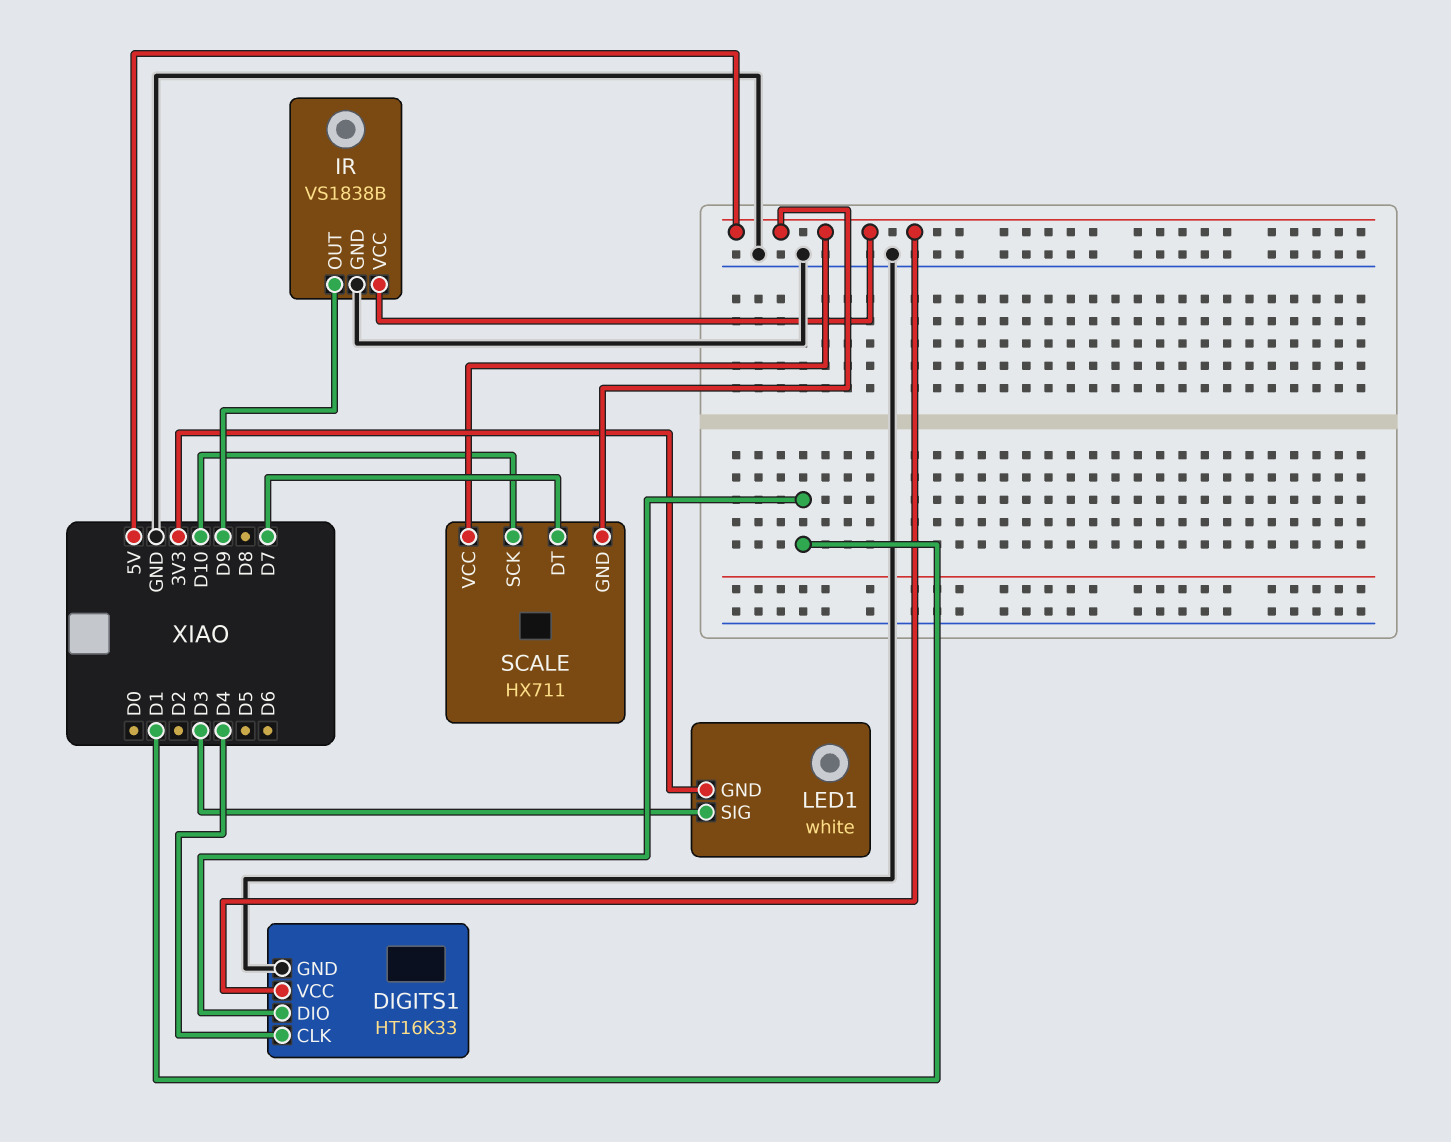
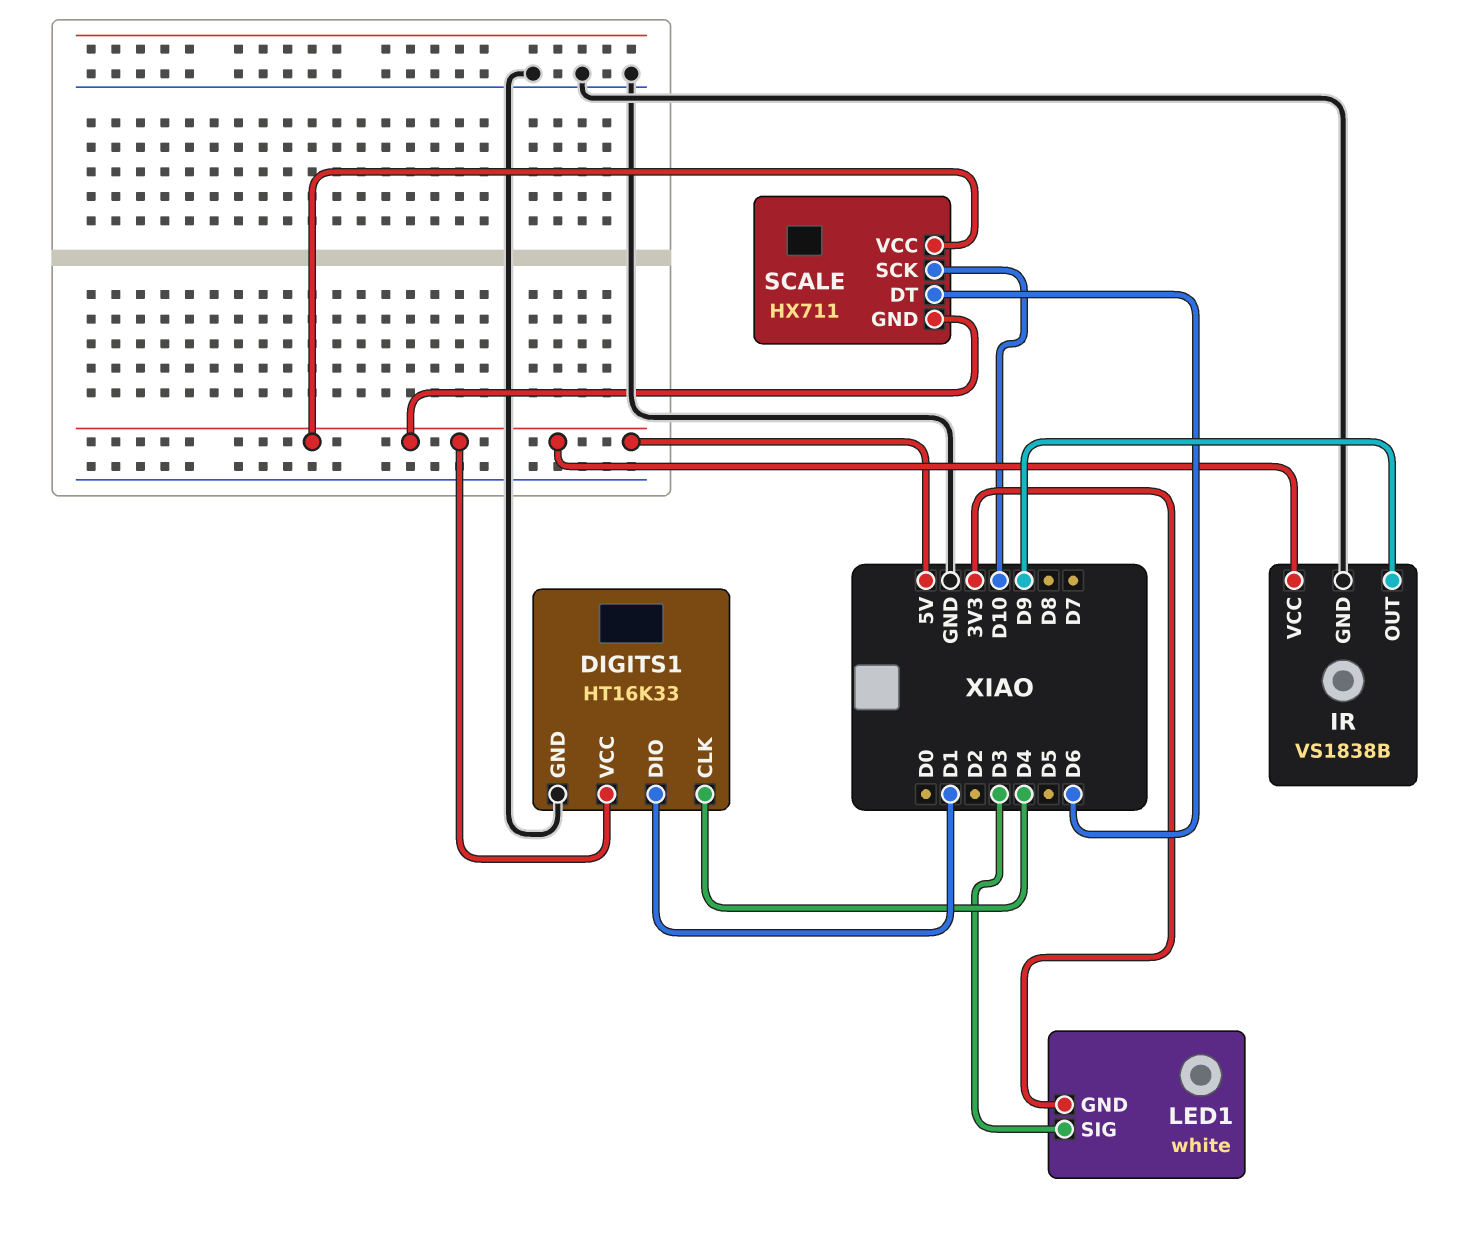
SCALE pin DT: D7 -> D6

